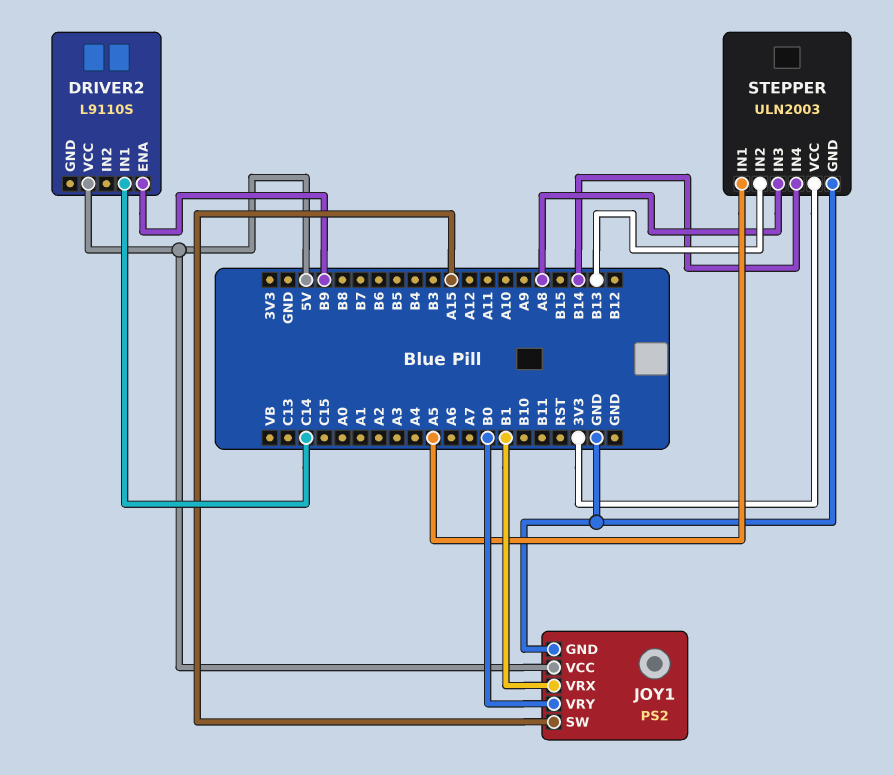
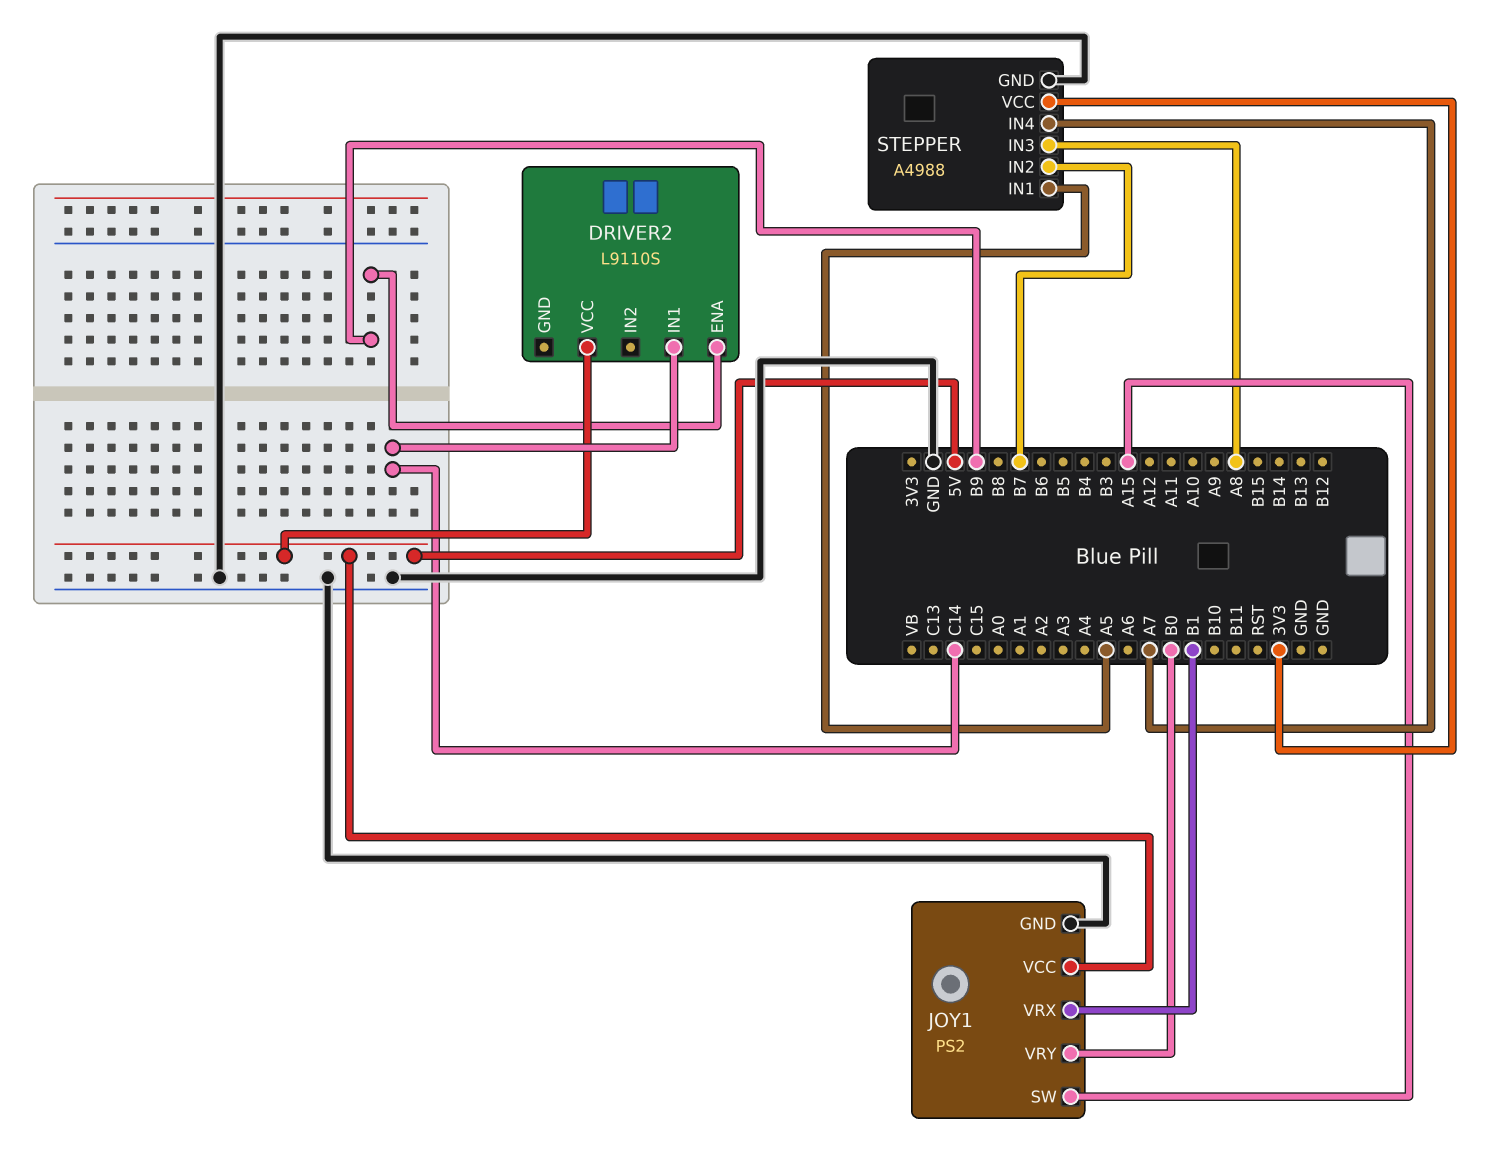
STEPPER: ULN2003 -> A4988
STEPPER pin IN2: B13 -> B7
STEPPER pin IN4: B14 -> A7

